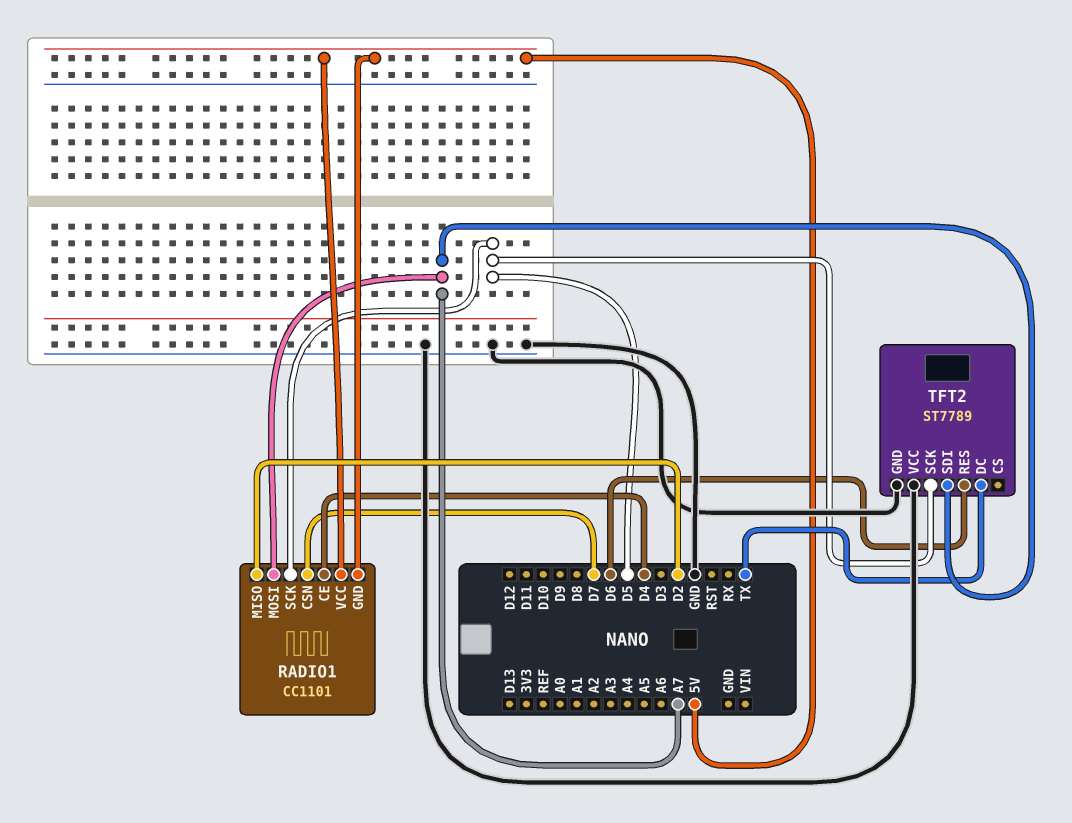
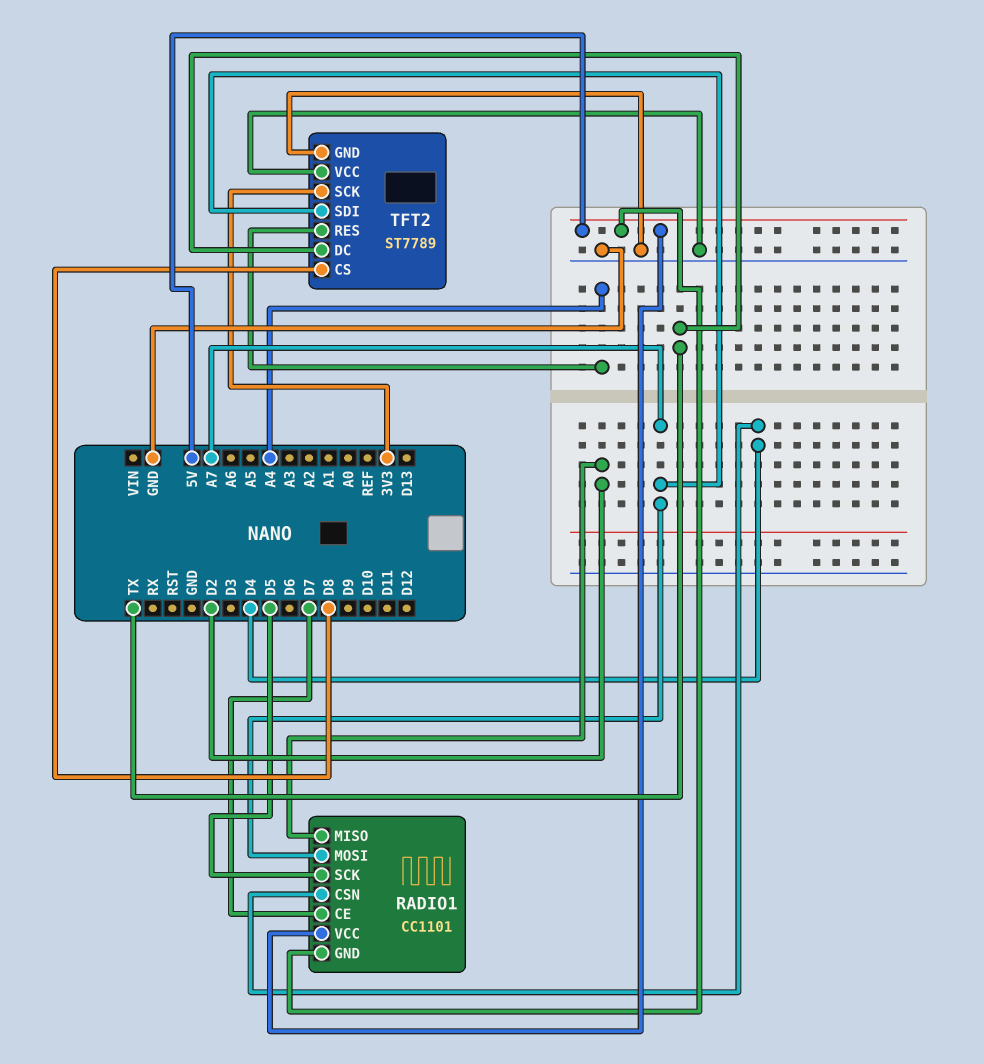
RADIO1 pin CE: D4 -> D7
RADIO1 pin CSN: D7 -> D4
TFT2 pin CS: none -> D8
TFT2 pin RES: D6 -> A4
TFT2 pin SCK: D5 -> 3V3

